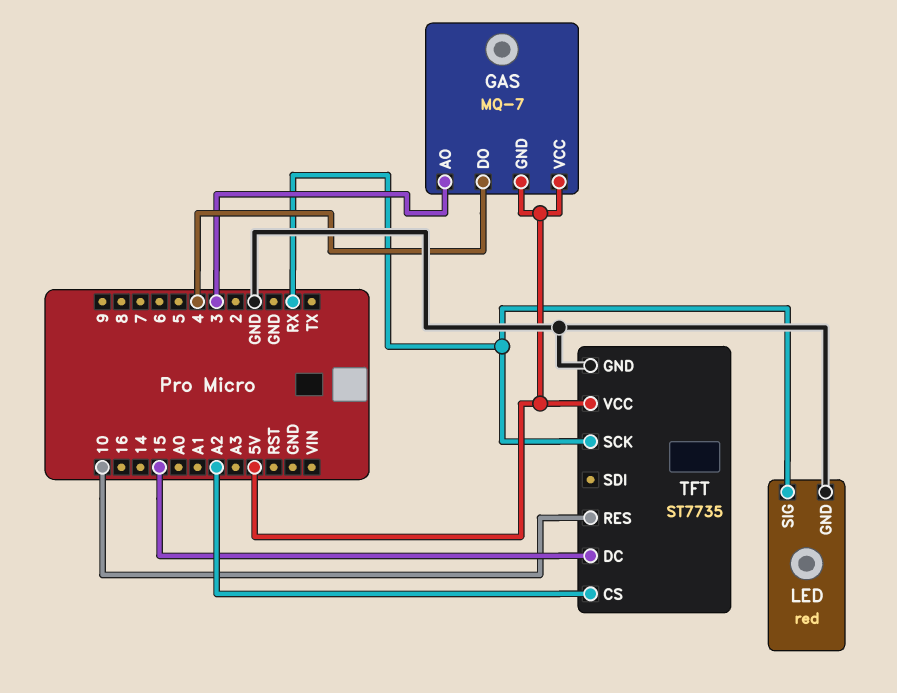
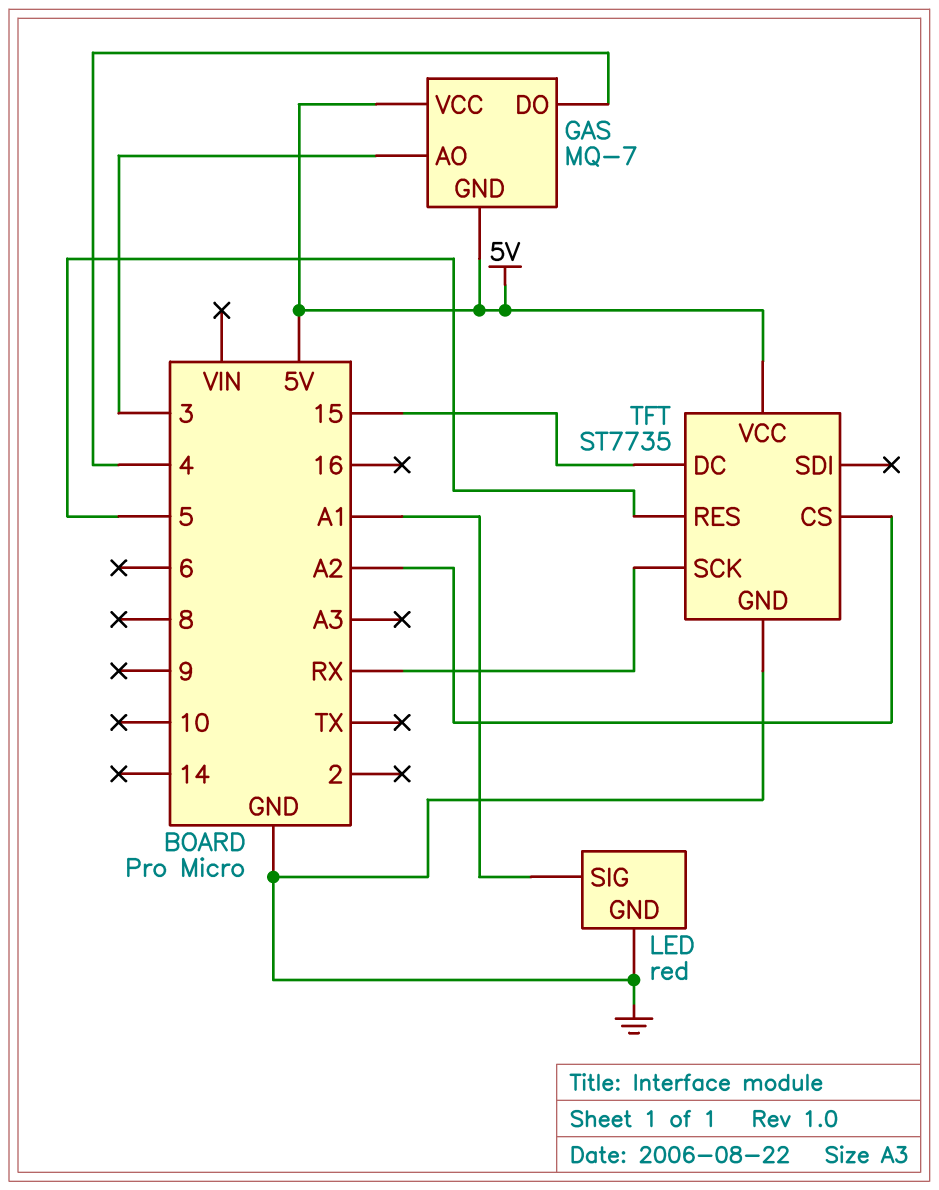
LED pin SIG: RX -> A1
TFT pin RES: 10 -> 5

